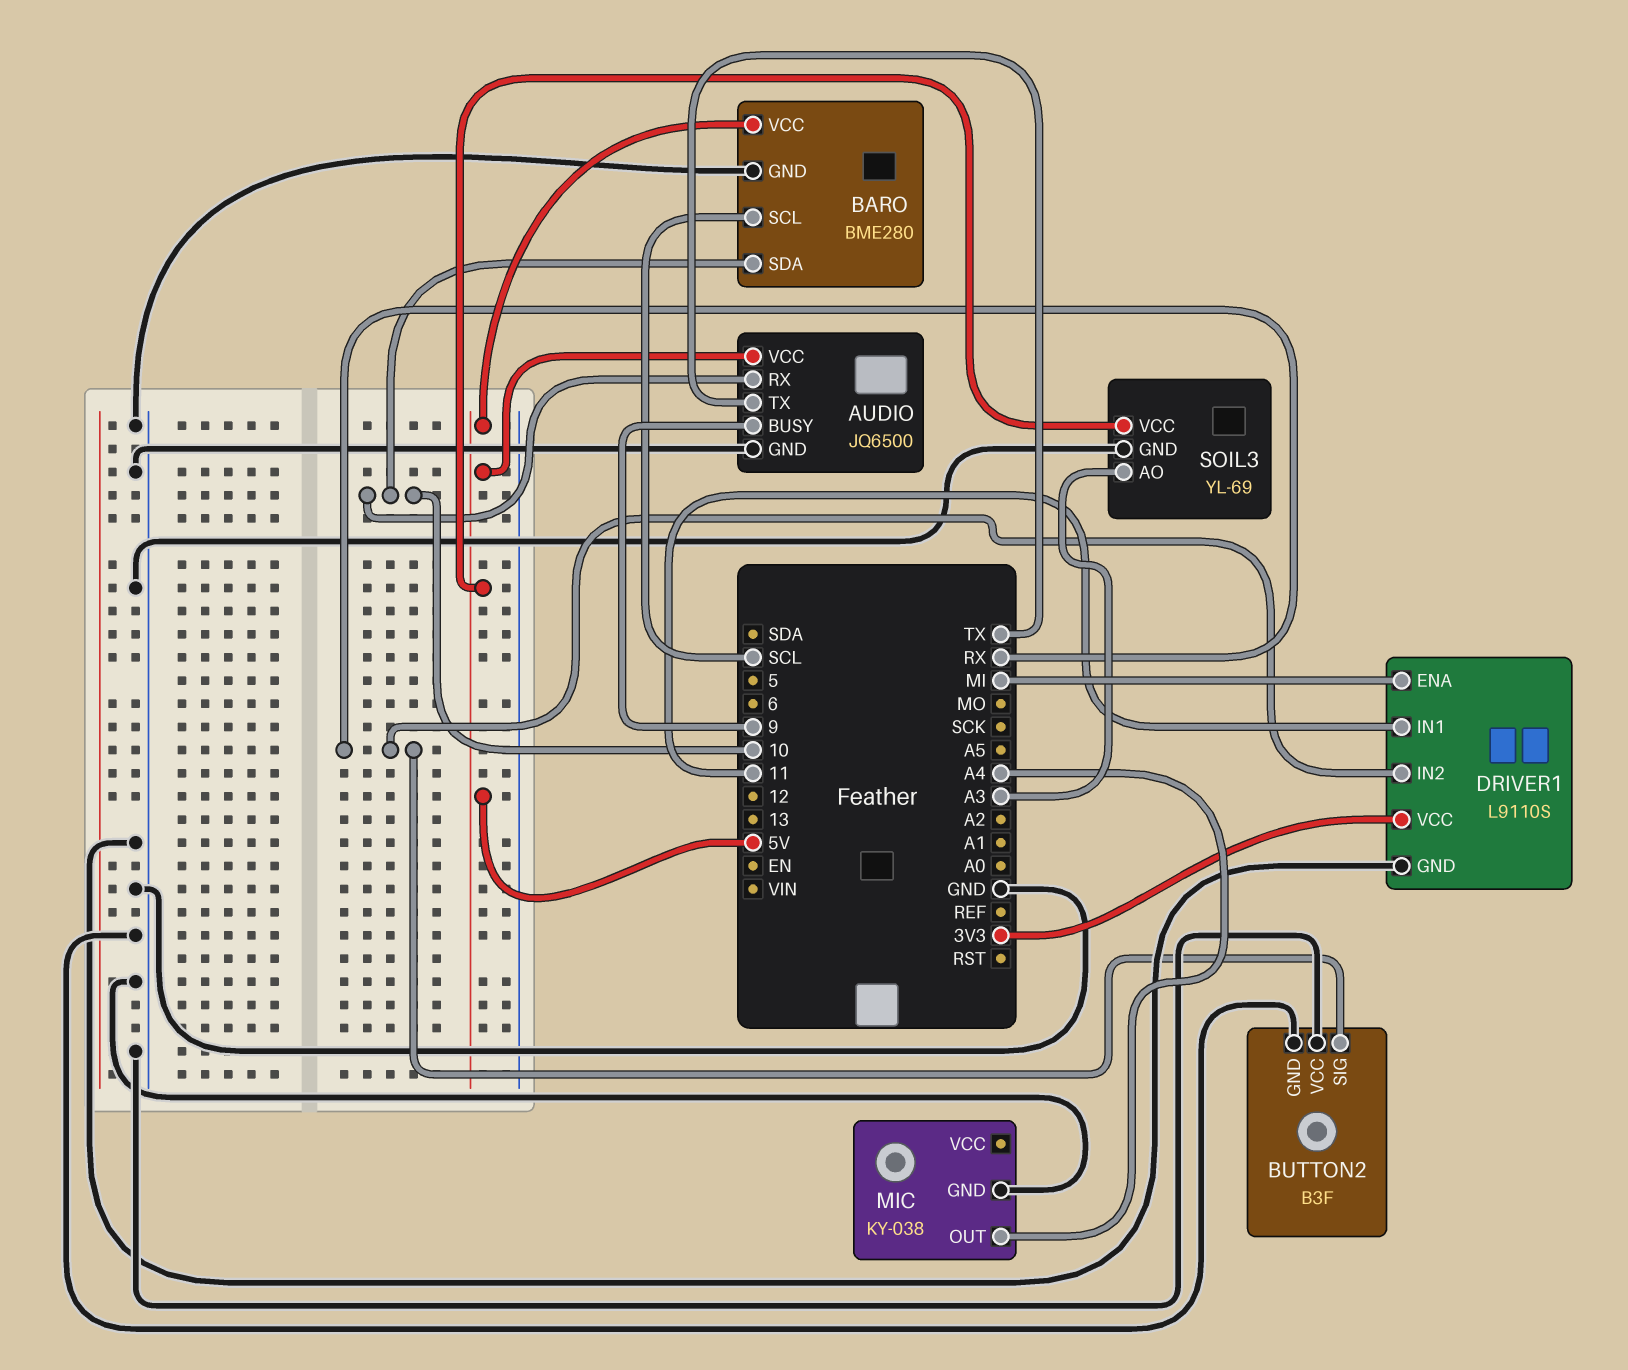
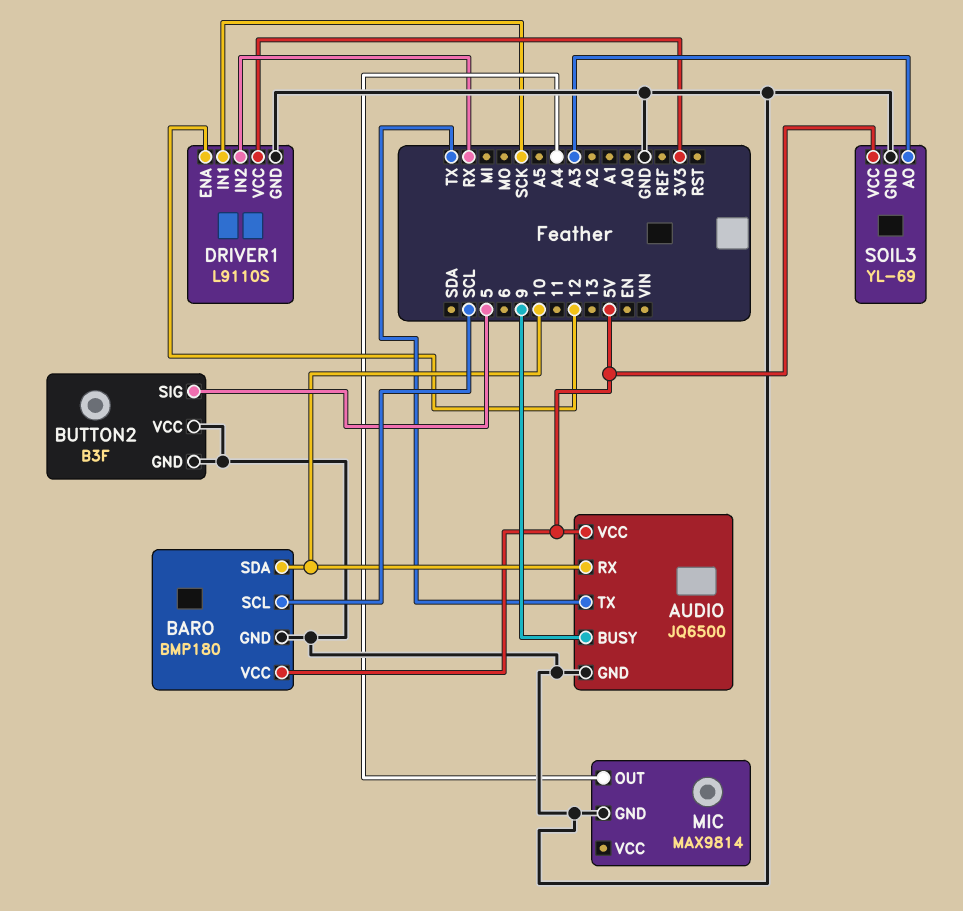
BARO: BME280 -> BMP180
BUTTON2 pin SIG: RX -> 5
DRIVER1 pin ENA: MI -> 12
DRIVER1 pin IN1: 11 -> SCK
MIC: KY-038 -> MAX9814

